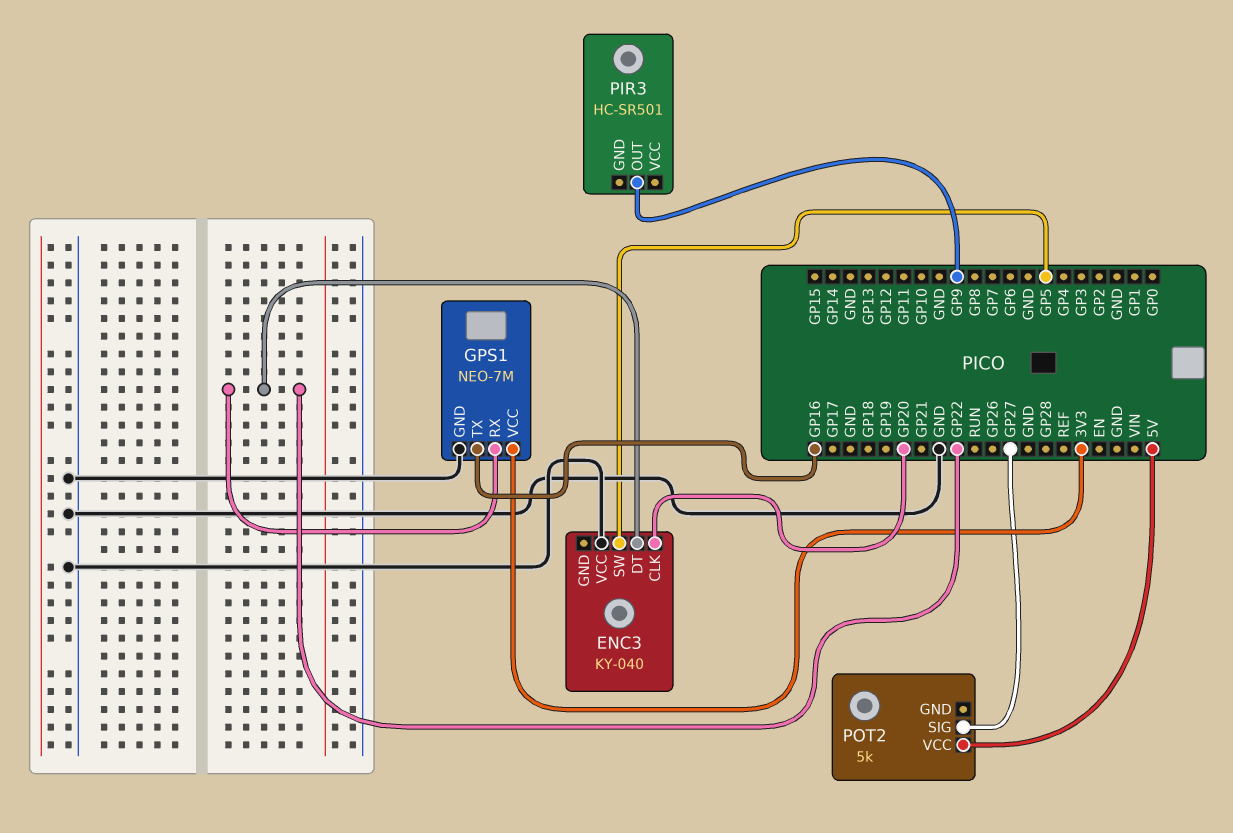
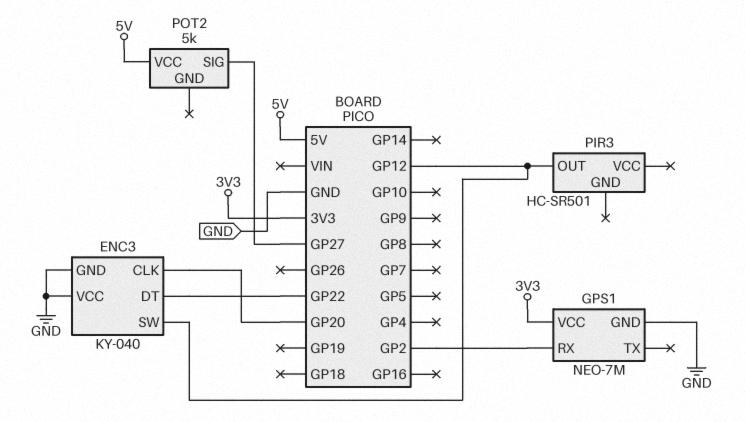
ENC3 pin GND: none -> GND
ENC3 pin SW: GP5 -> GP12
GPS1 pin RX: GP22 -> GP2
GPS1 pin TX: GP16 -> none
PIR3 pin OUT: GP9 -> GP12

